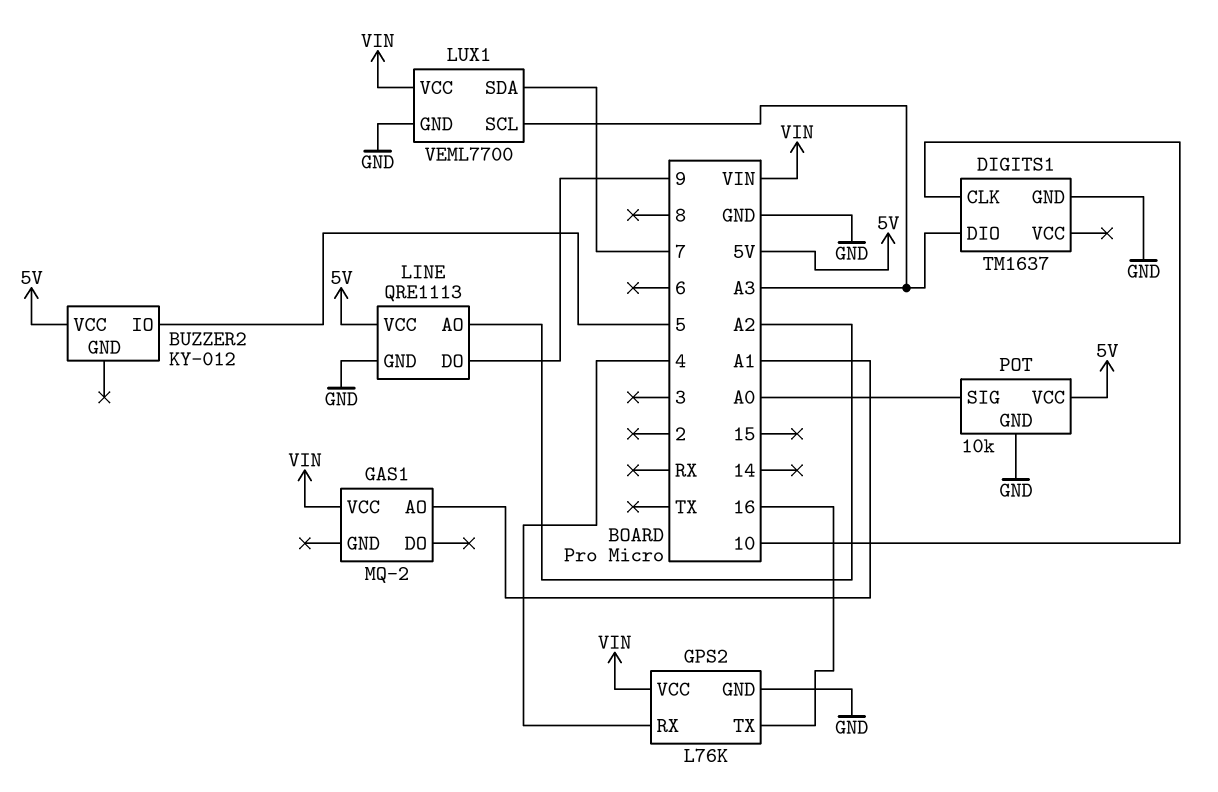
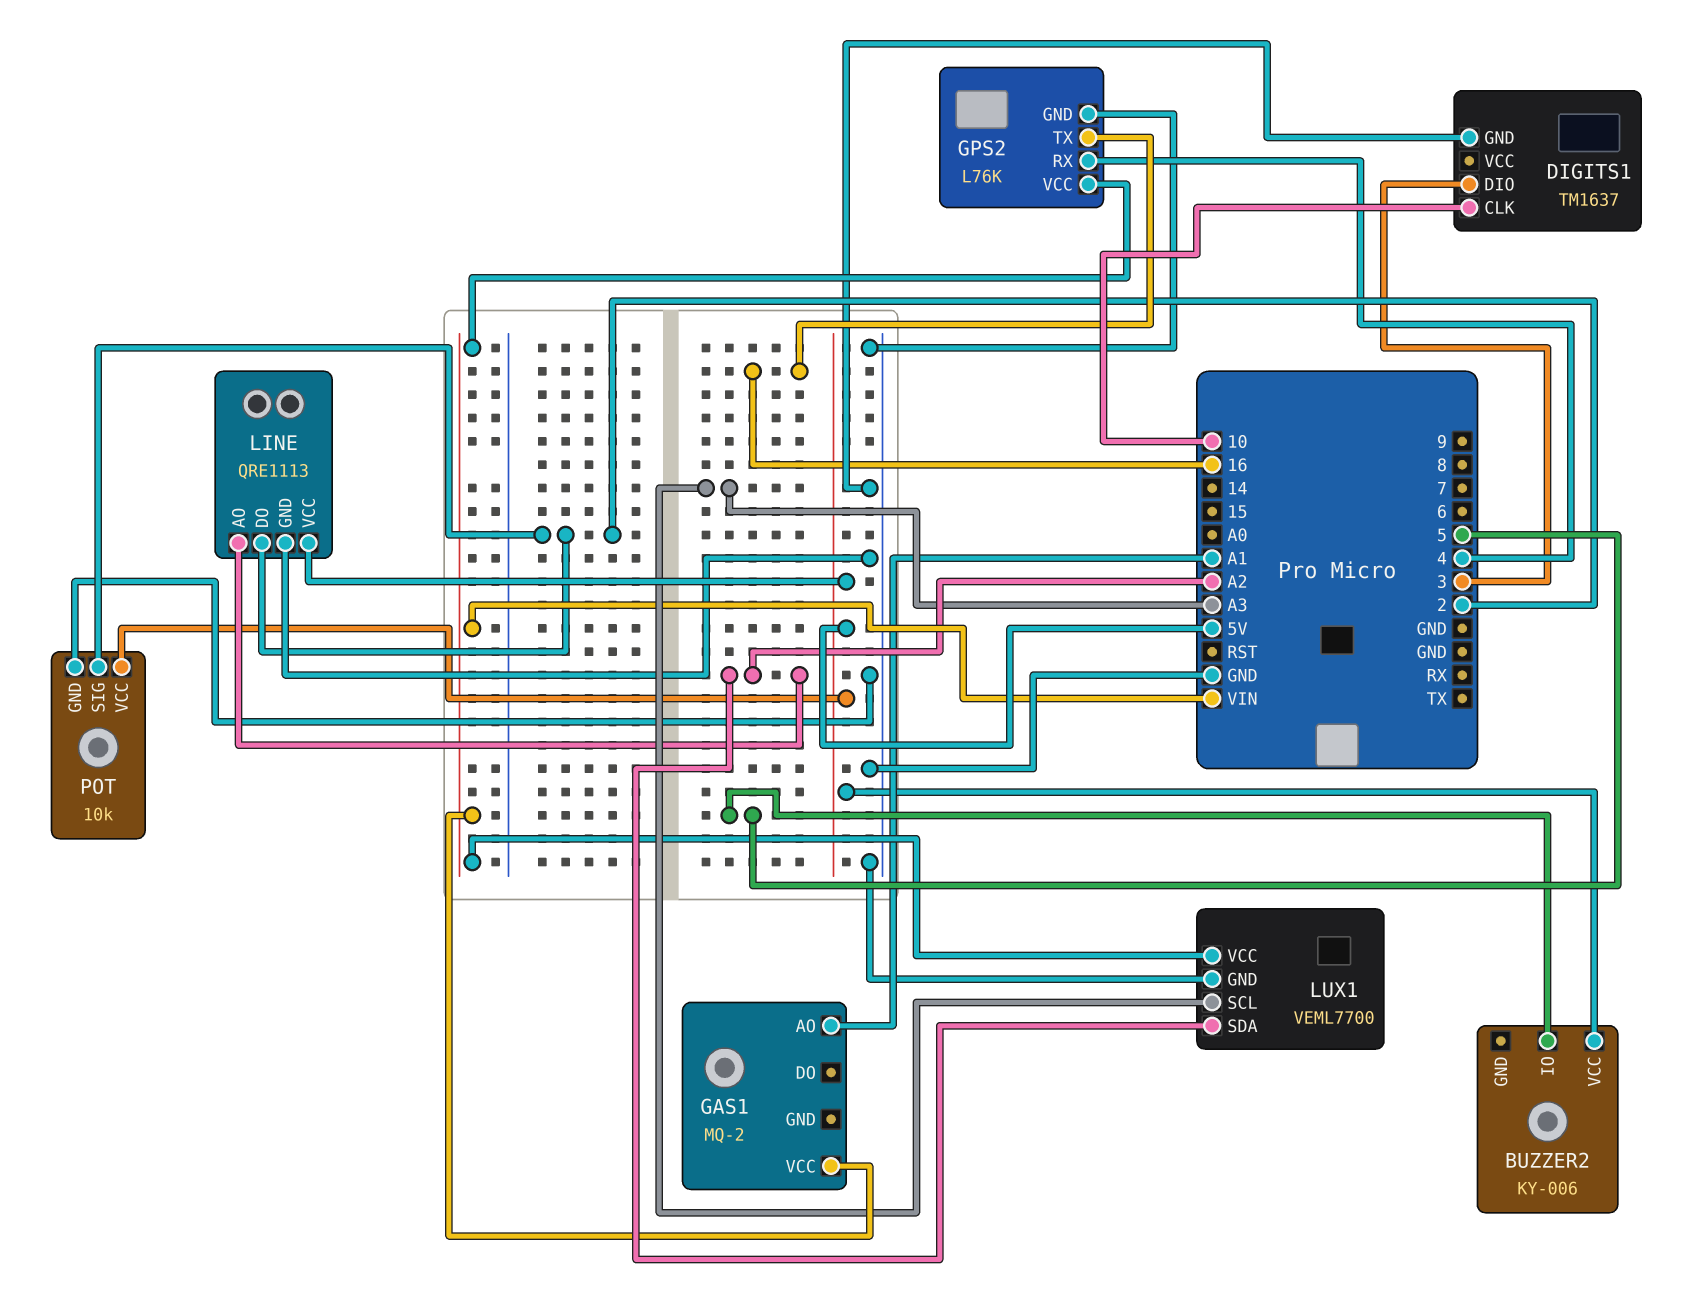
BUZZER2: KY-012 -> KY-006
DIGITS1 pin DIO: A3 -> 3
LINE pin DO: 9 -> 2
LUX1 pin SDA: 7 -> A2
POT pin SIG: A0 -> 2

